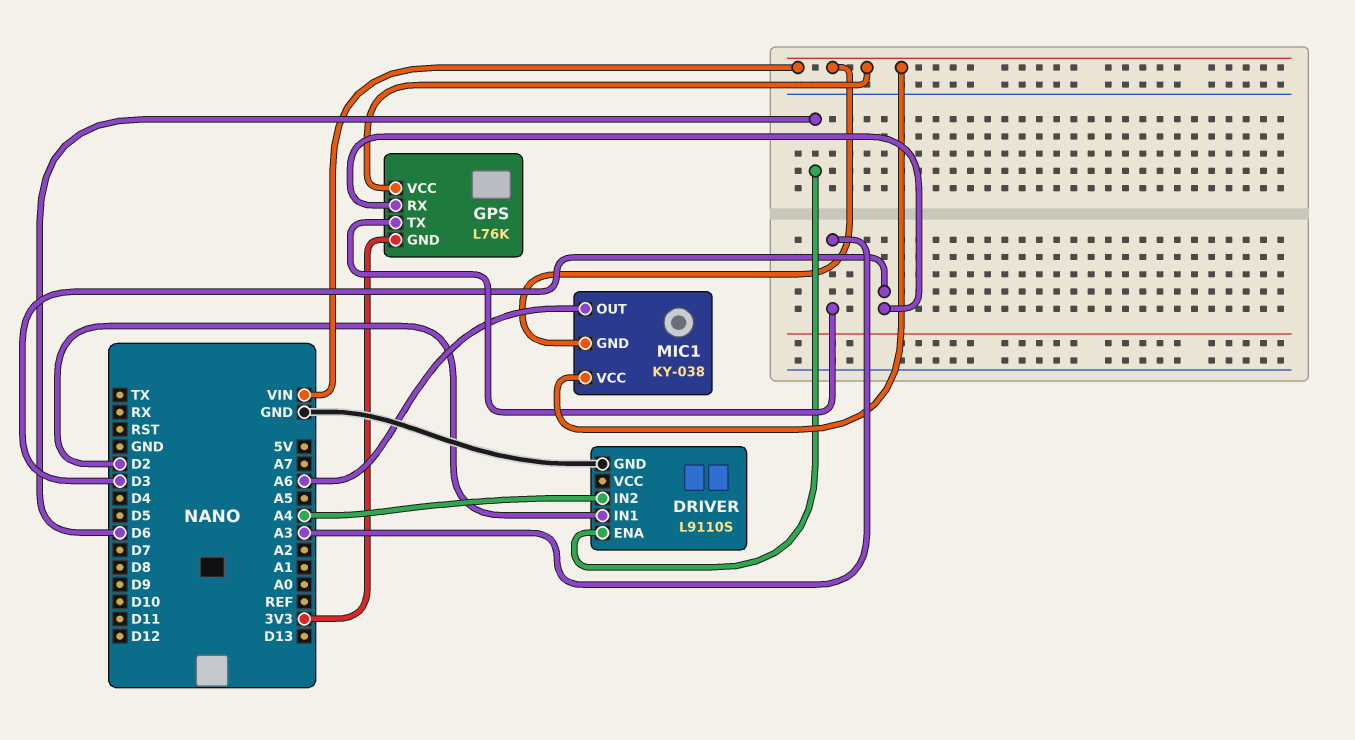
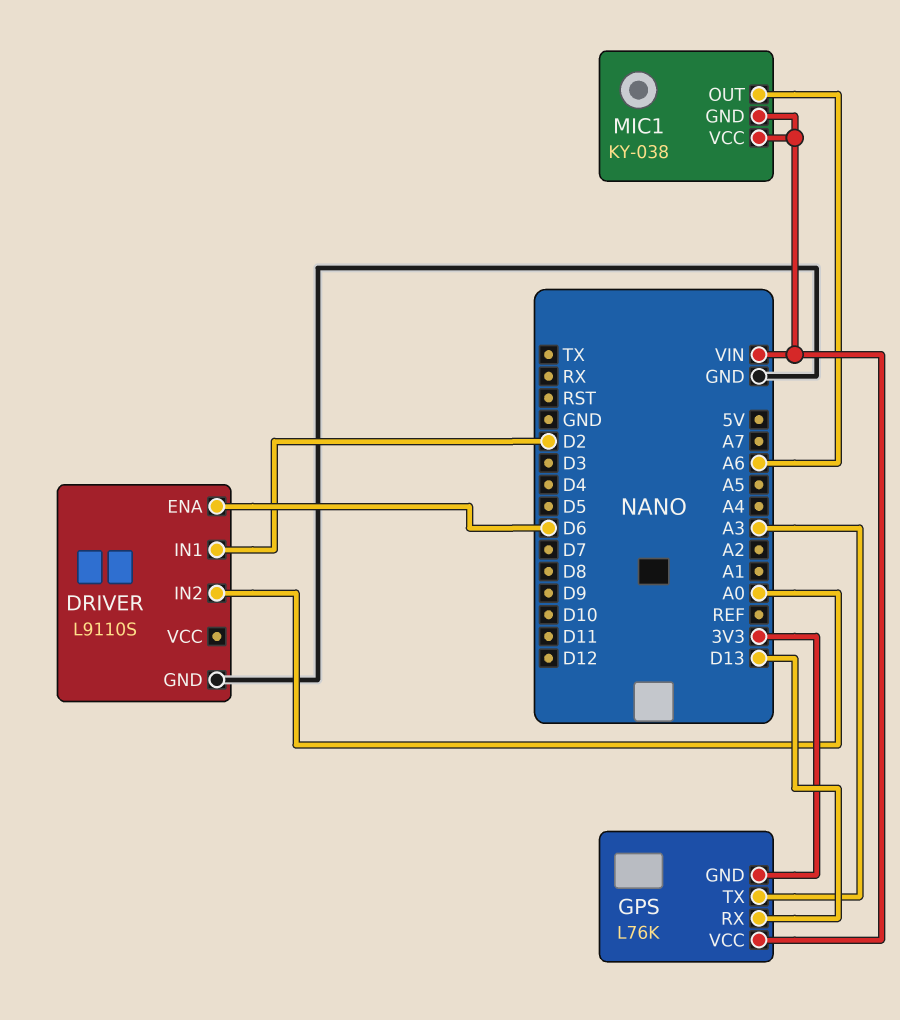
DRIVER pin IN2: A4 -> A0
GPS pin RX: D3 -> D13

